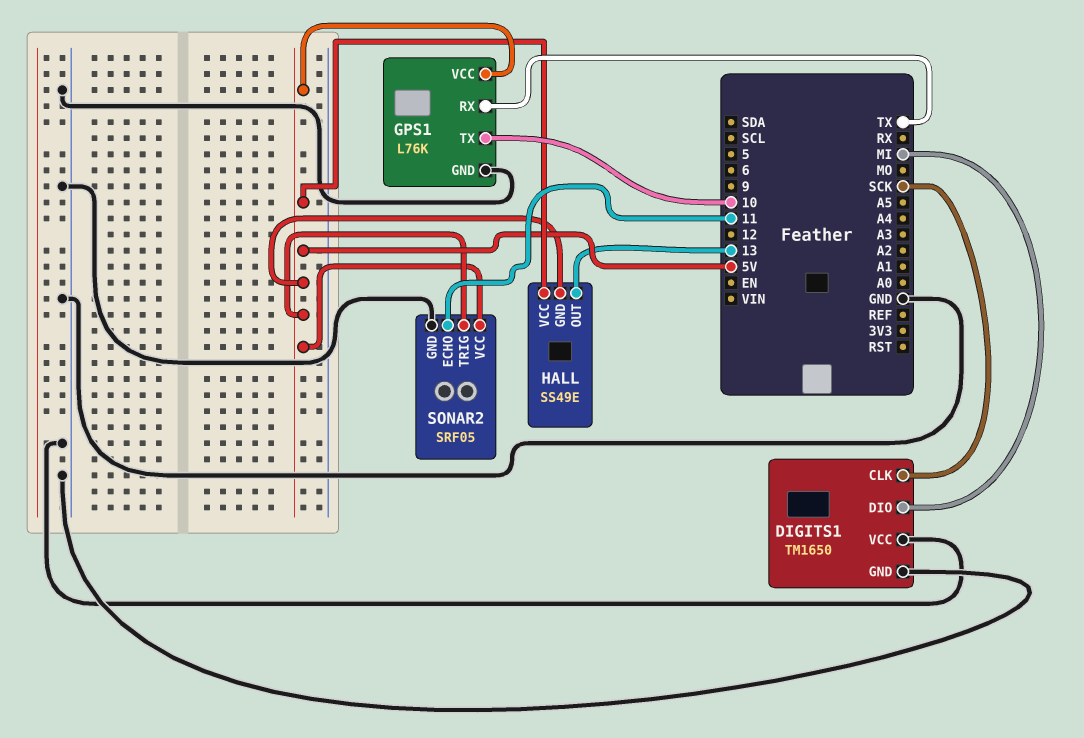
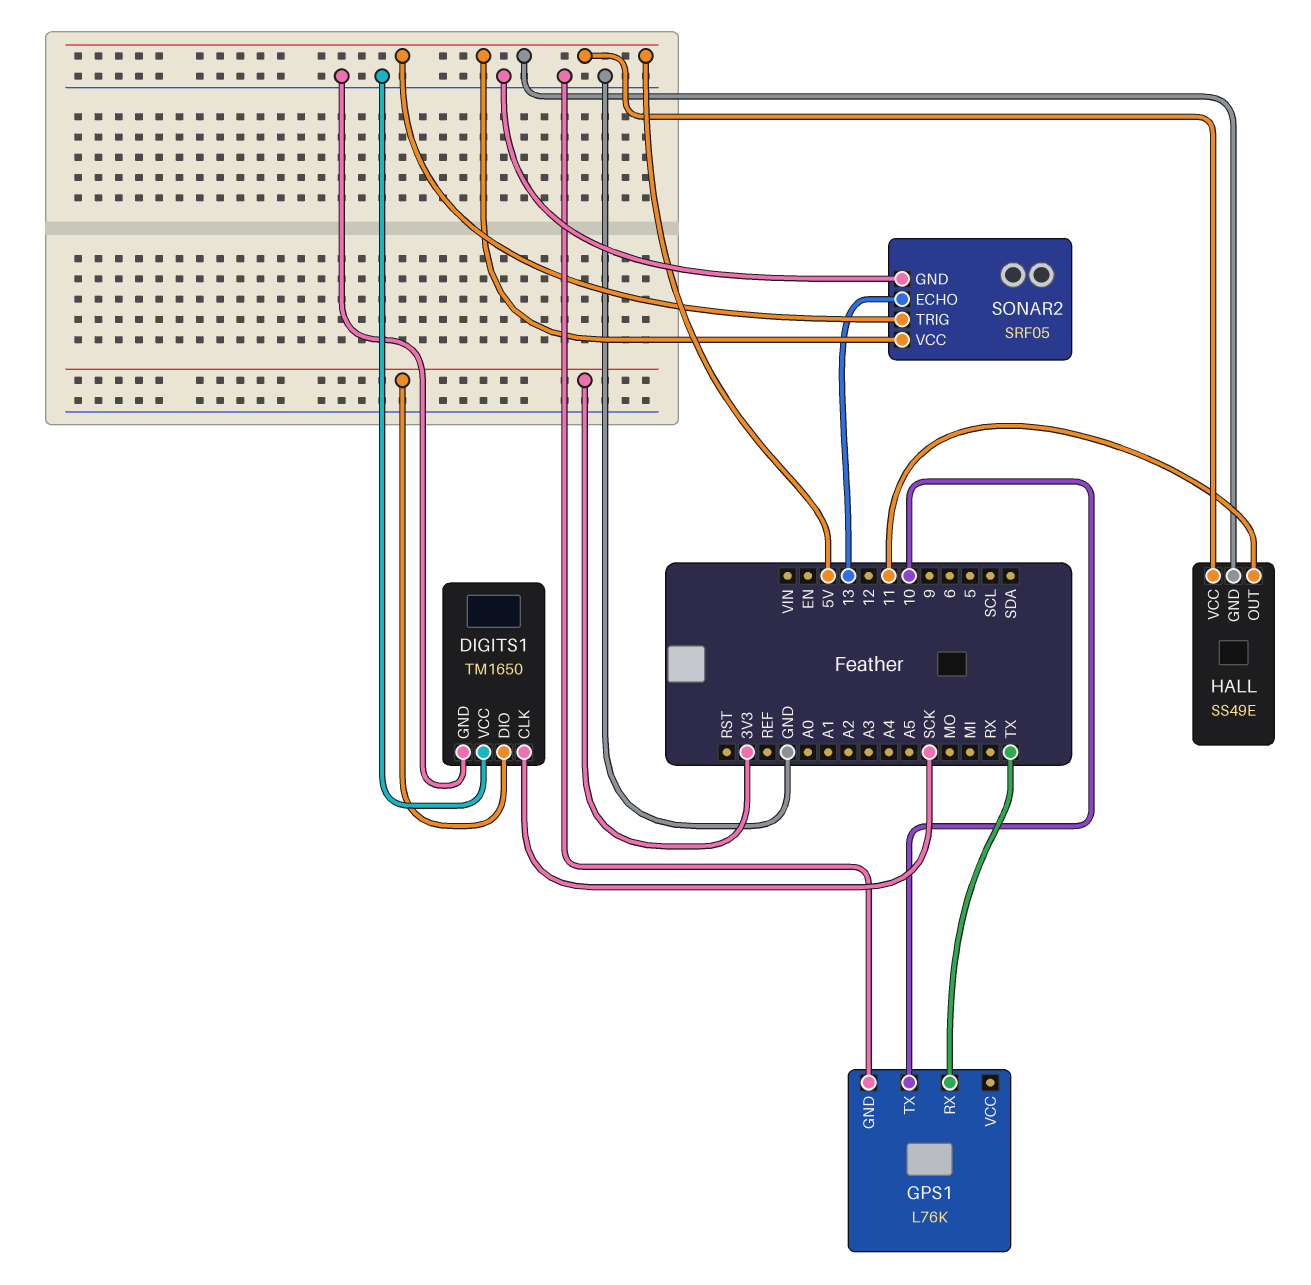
DIGITS1 pin DIO: MI -> 3V3
GPS1 pin VCC: 5V -> none
HALL pin OUT: 13 -> 11
SONAR2 pin ECHO: 11 -> 13

